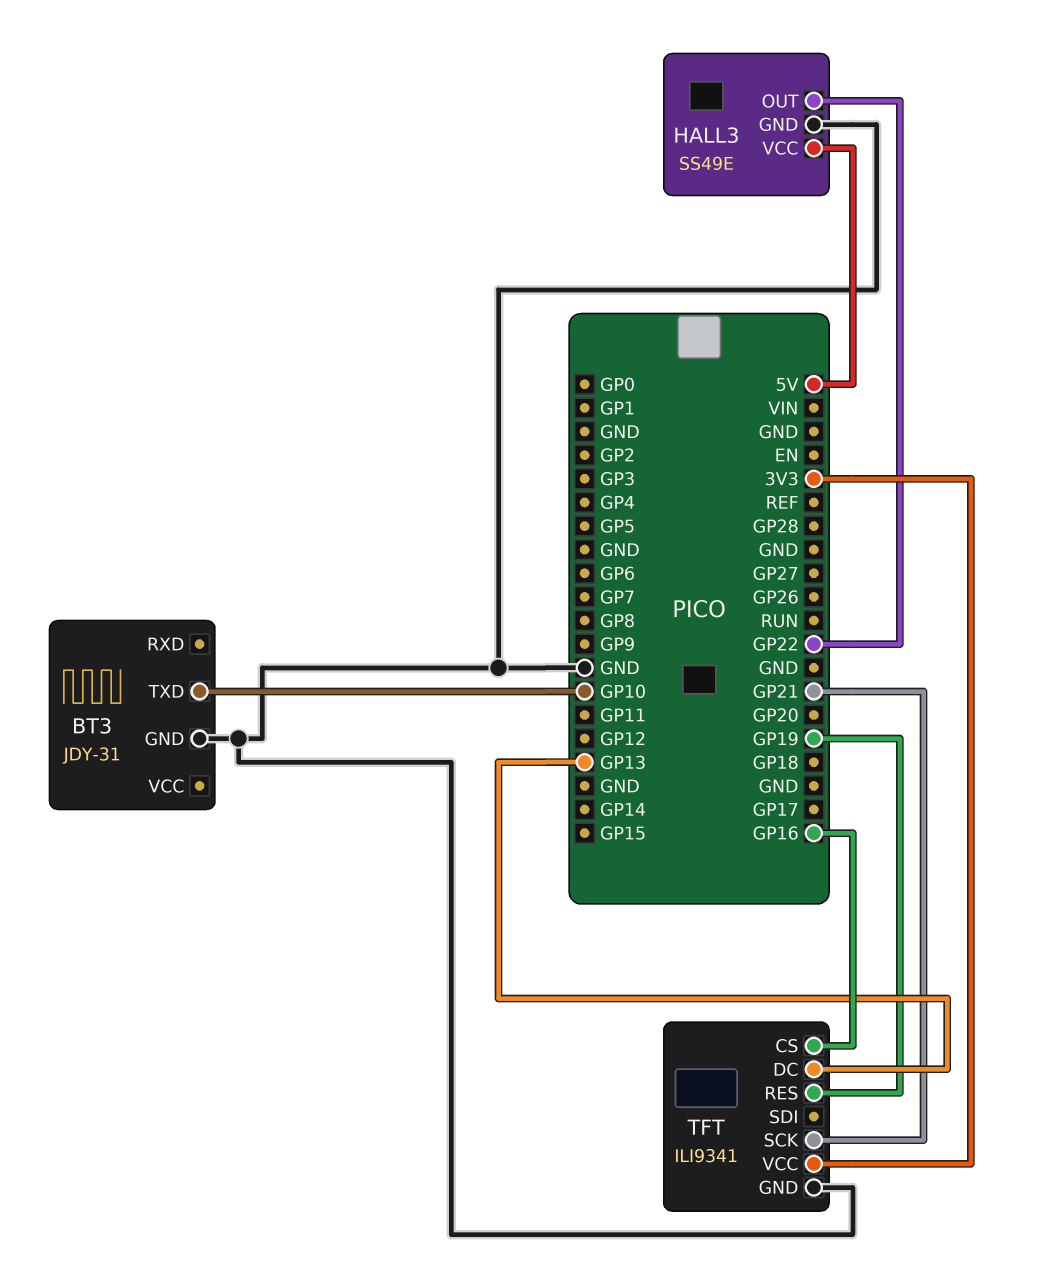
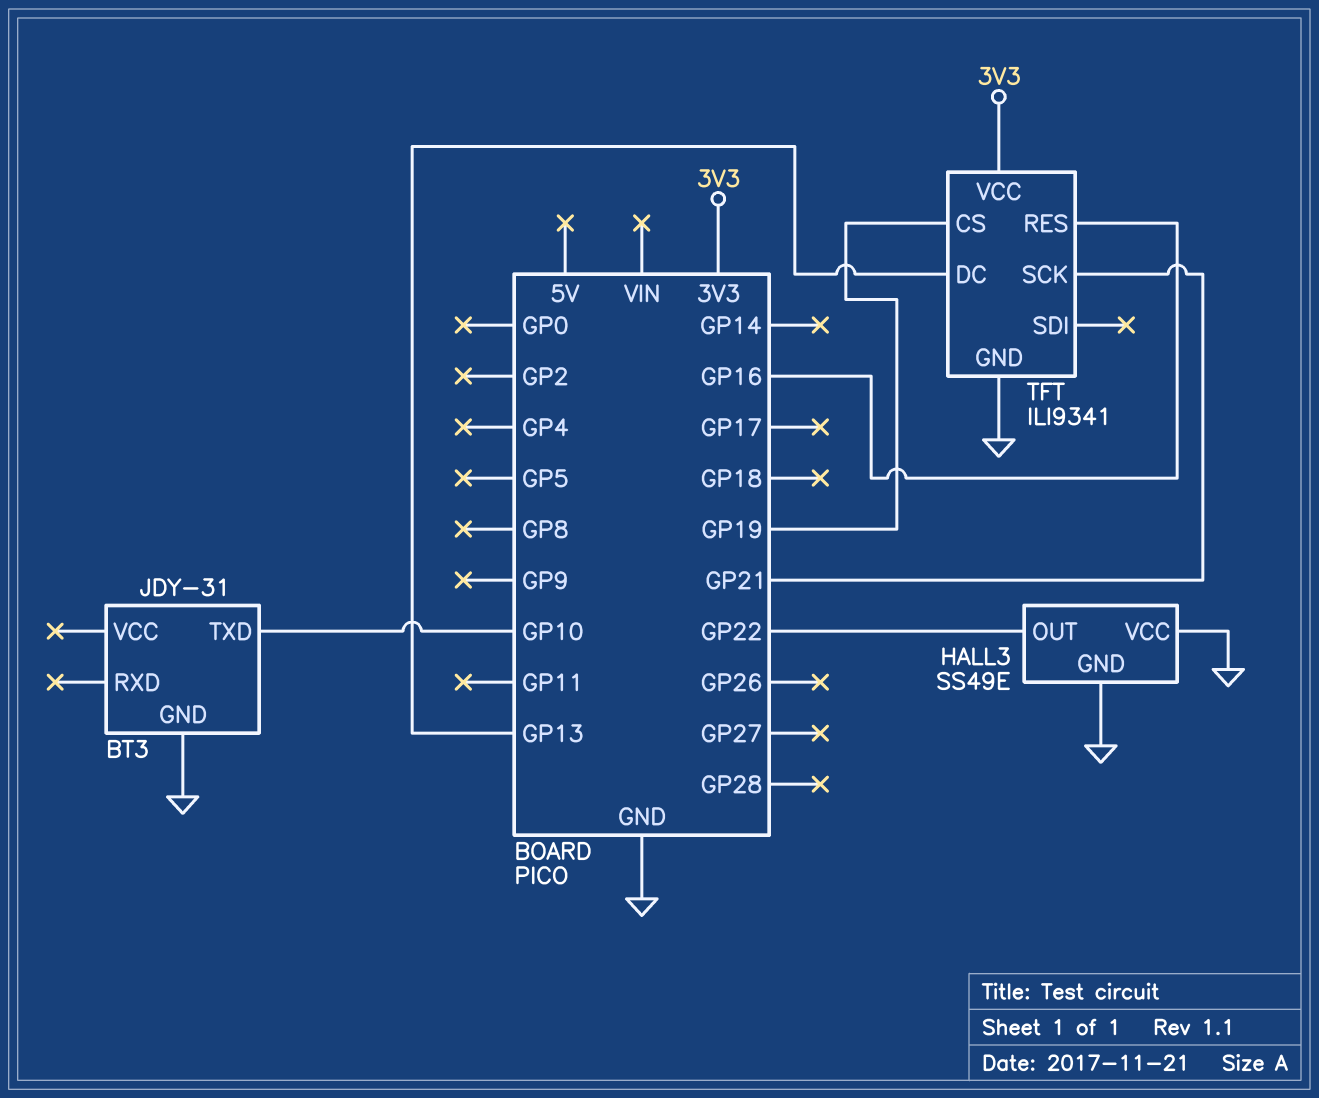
HALL3 pin VCC: 5V -> GND
TFT pin CS: GP16 -> GP19
TFT pin RES: GP19 -> GP16

